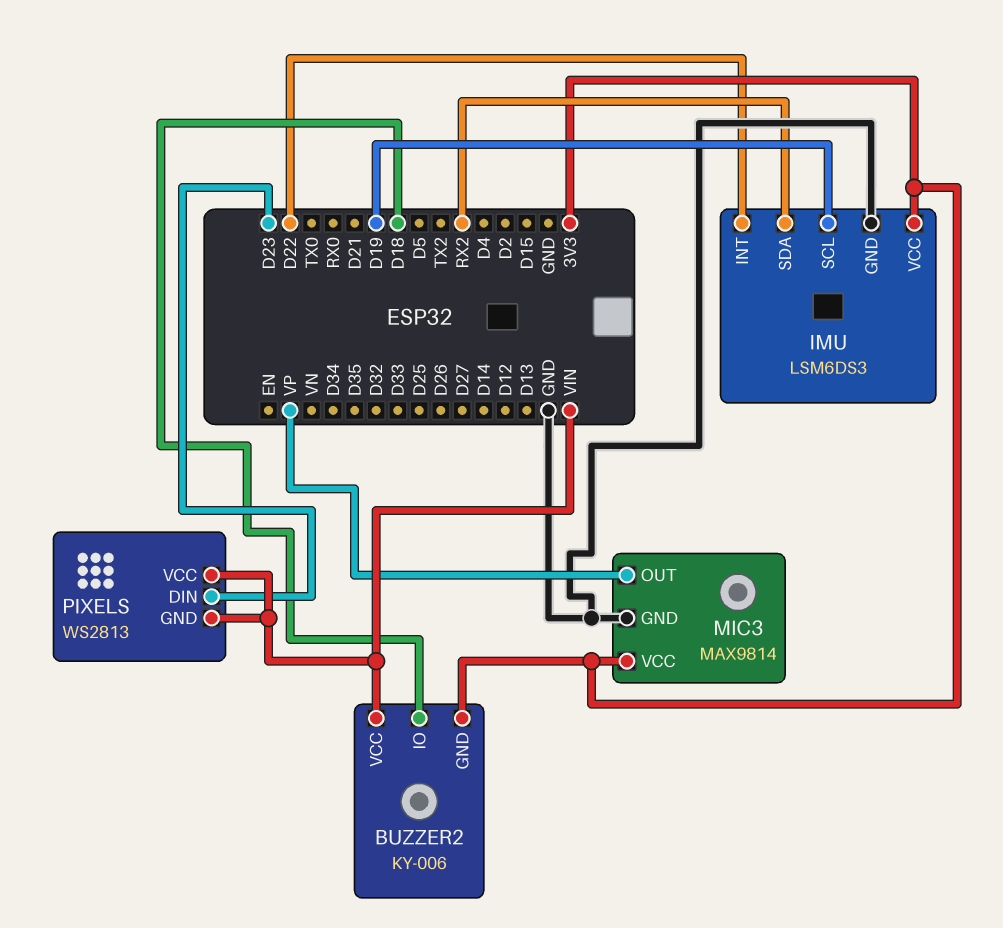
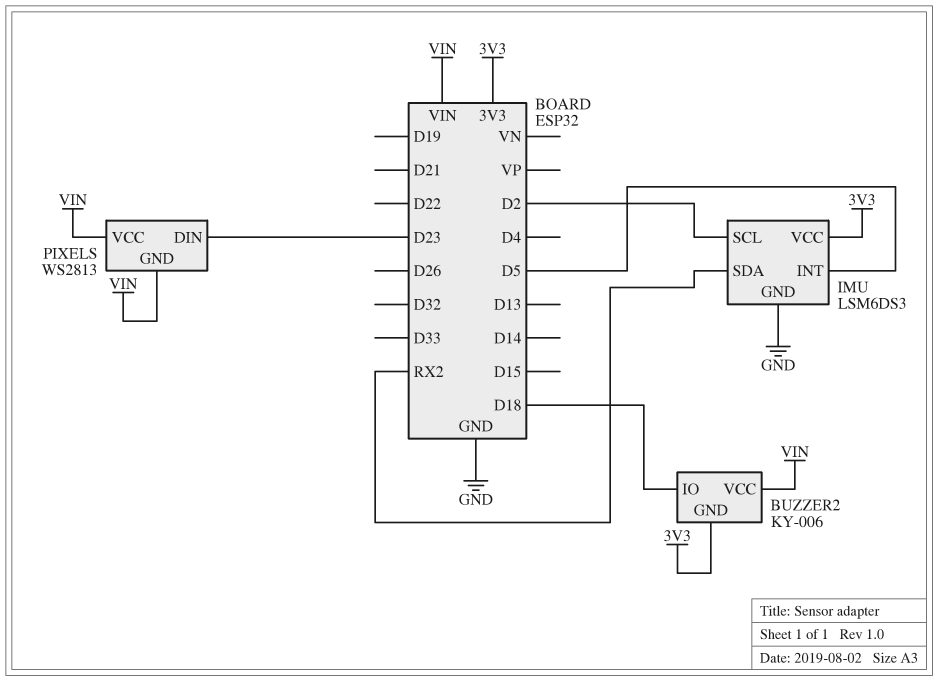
IMU pin INT: D22 -> D5
IMU pin SCL: D19 -> D2
MIC3: MAX9814 -> none
MIC3 pin GND: GND -> none
MIC3 pin OUT: VP -> none
MIC3 pin VCC: 3V3 -> none

